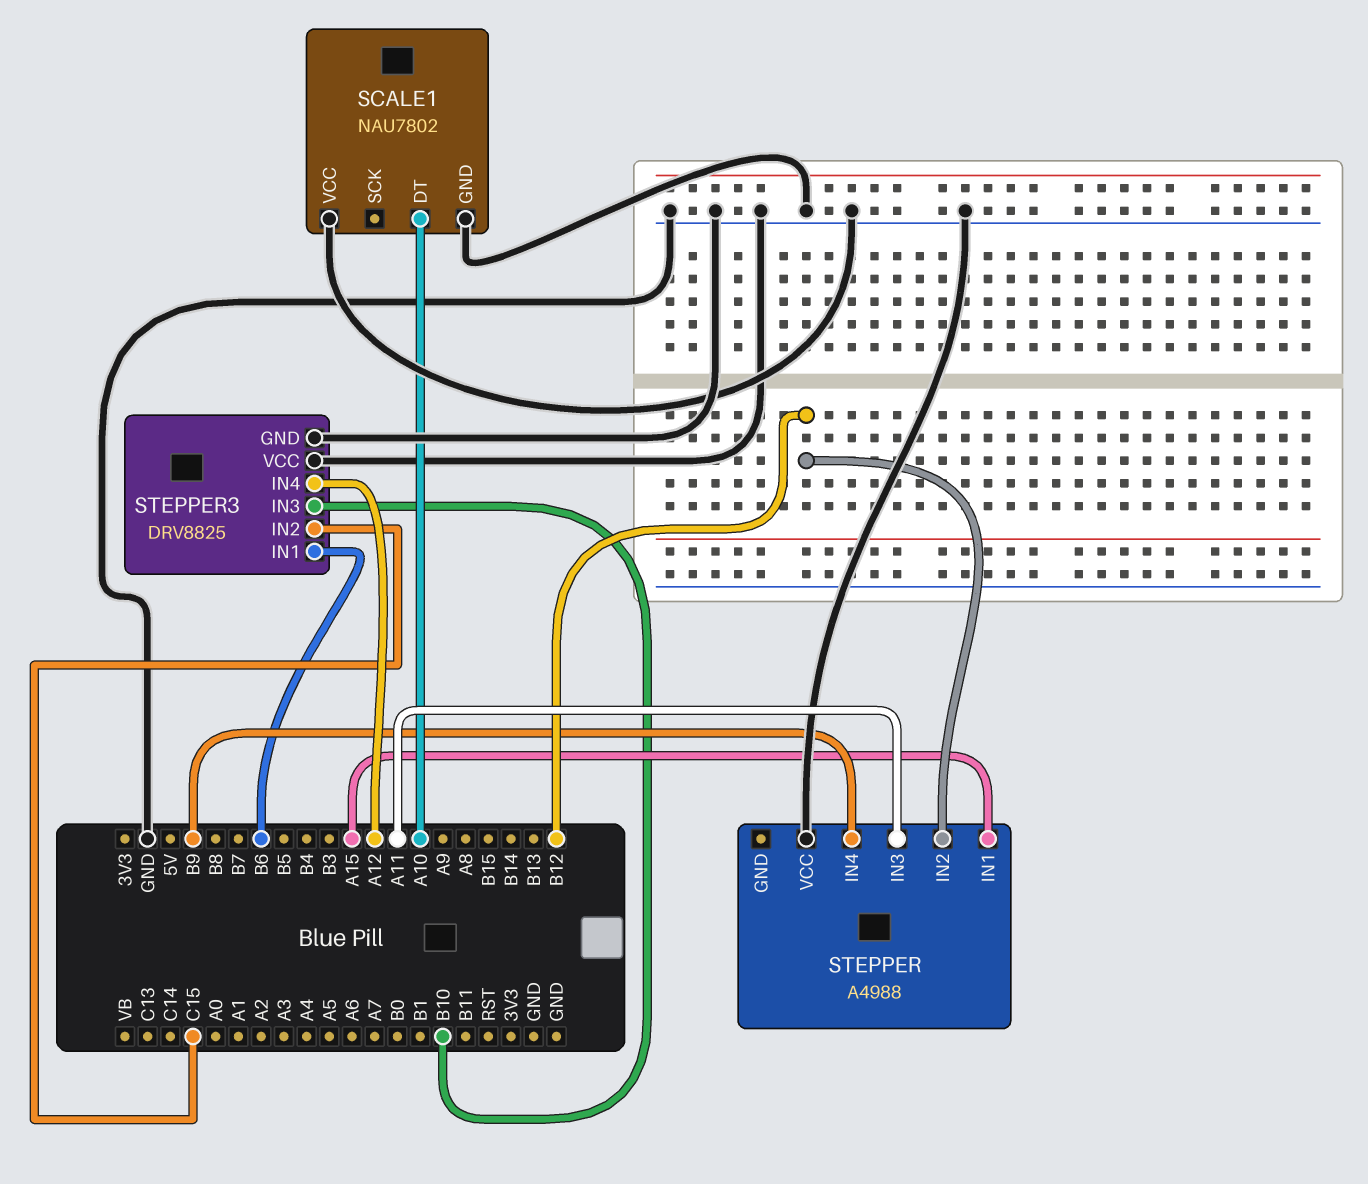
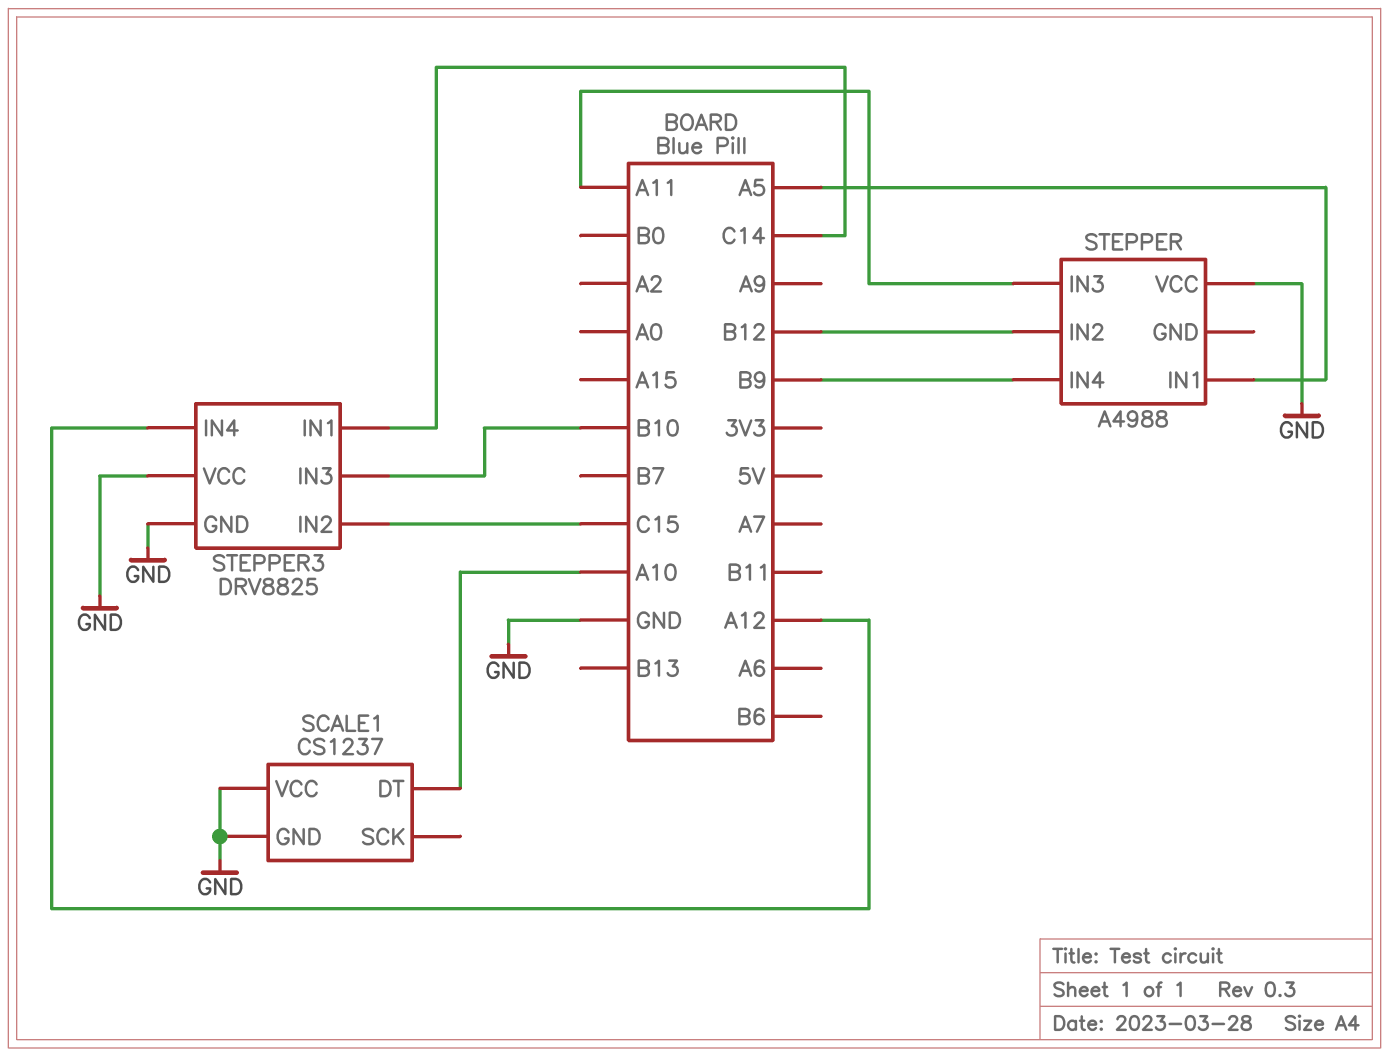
SCALE1: NAU7802 -> CS1237
STEPPER pin IN1: A15 -> A5
STEPPER3 pin IN1: B6 -> C14

